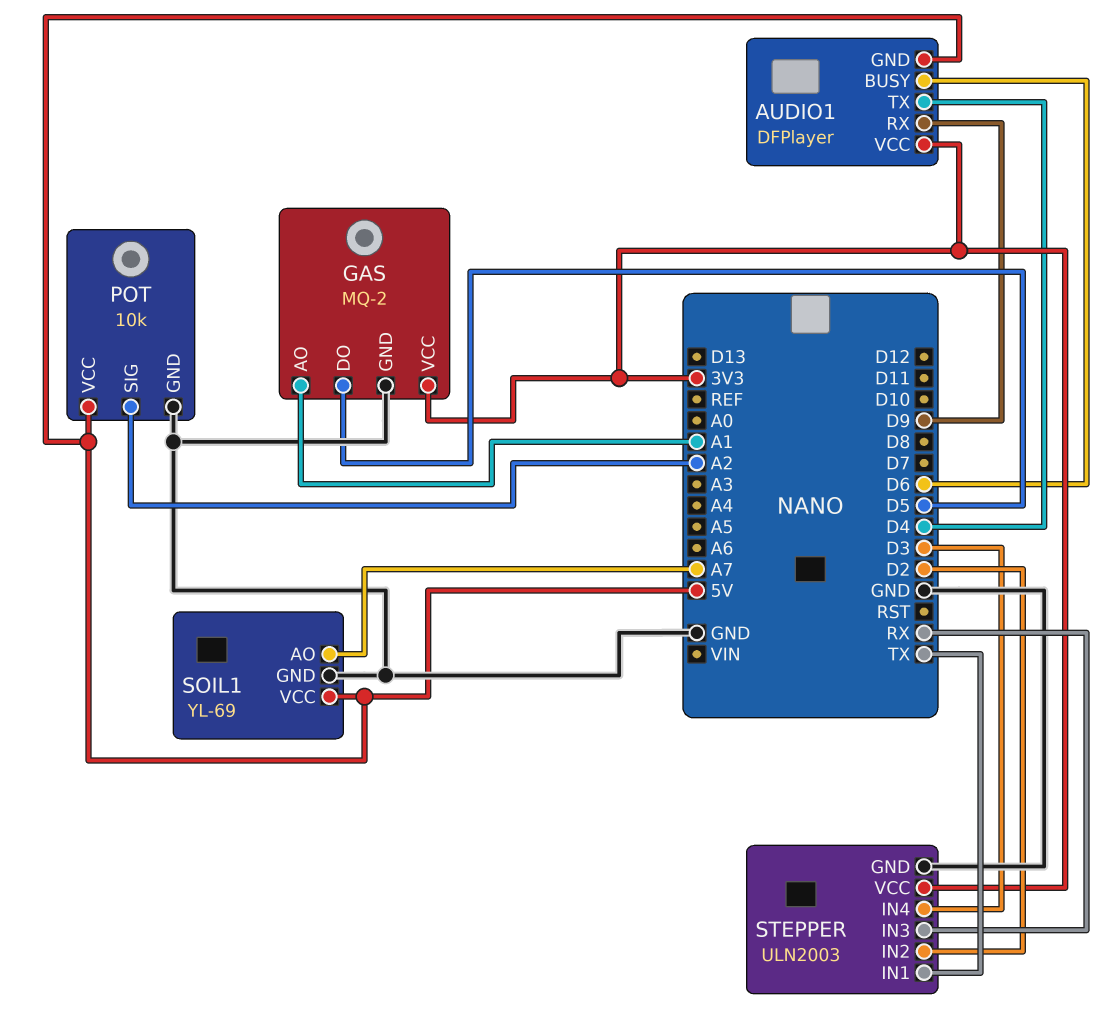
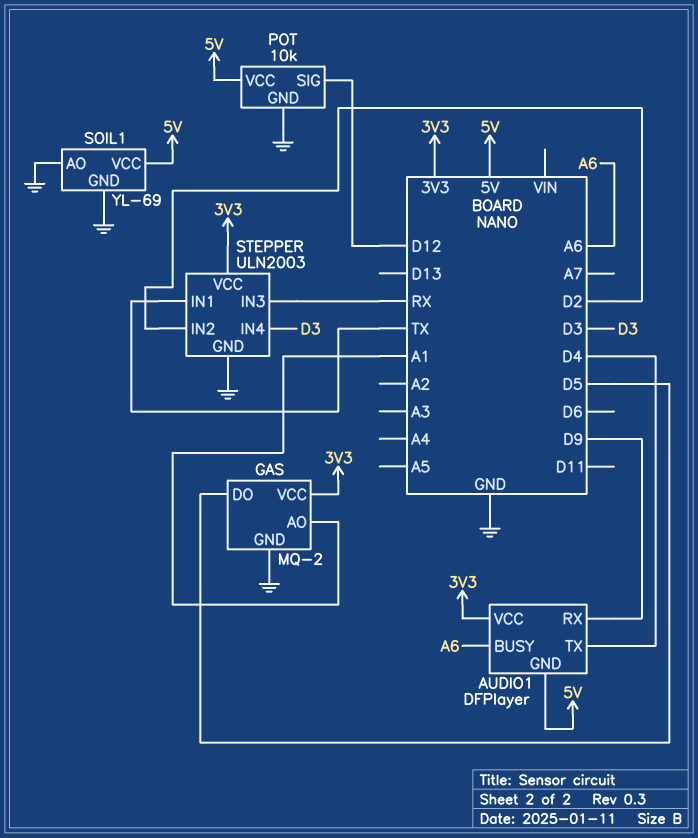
AUDIO1 pin BUSY: D6 -> A6
POT pin SIG: A2 -> D12
SOIL1 pin AO: A7 -> GND

